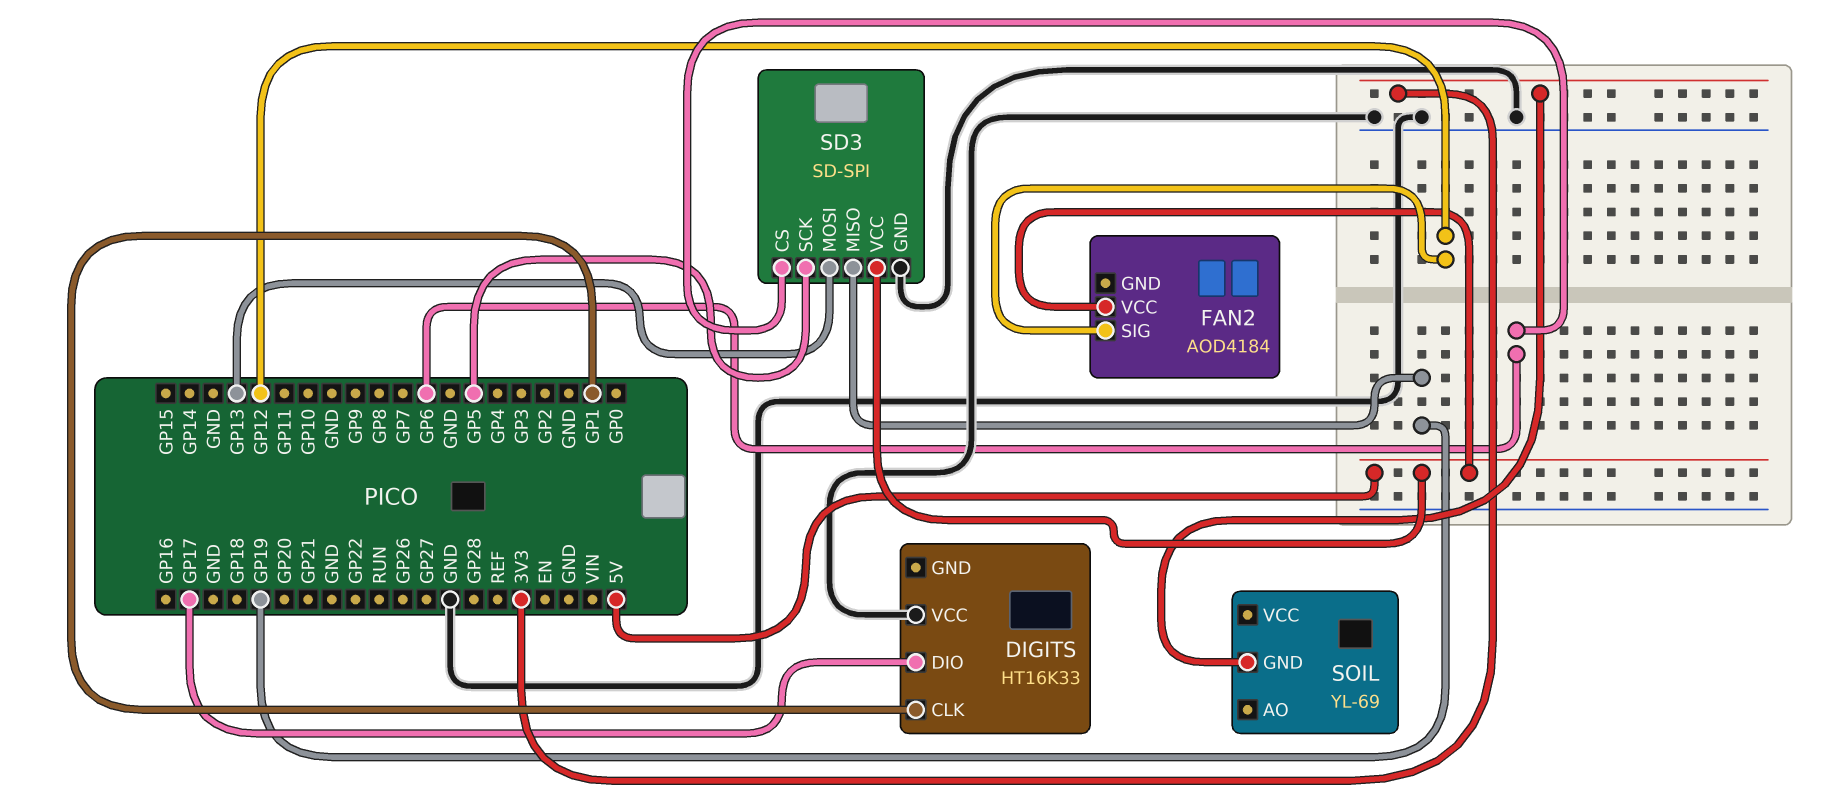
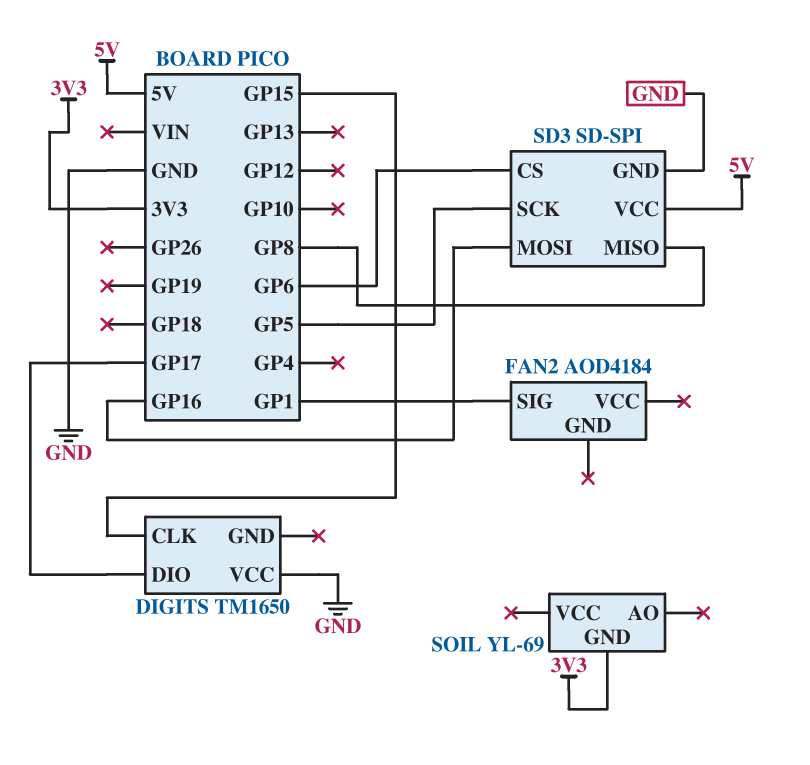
DIGITS: HT16K33 -> TM1650
DIGITS pin CLK: GP1 -> GP15
FAN2 pin SIG: GP12 -> GP1
FAN2 pin VCC: 5V -> none
SD3 pin MISO: GP19 -> GP8
SD3 pin MOSI: GP13 -> GP16

